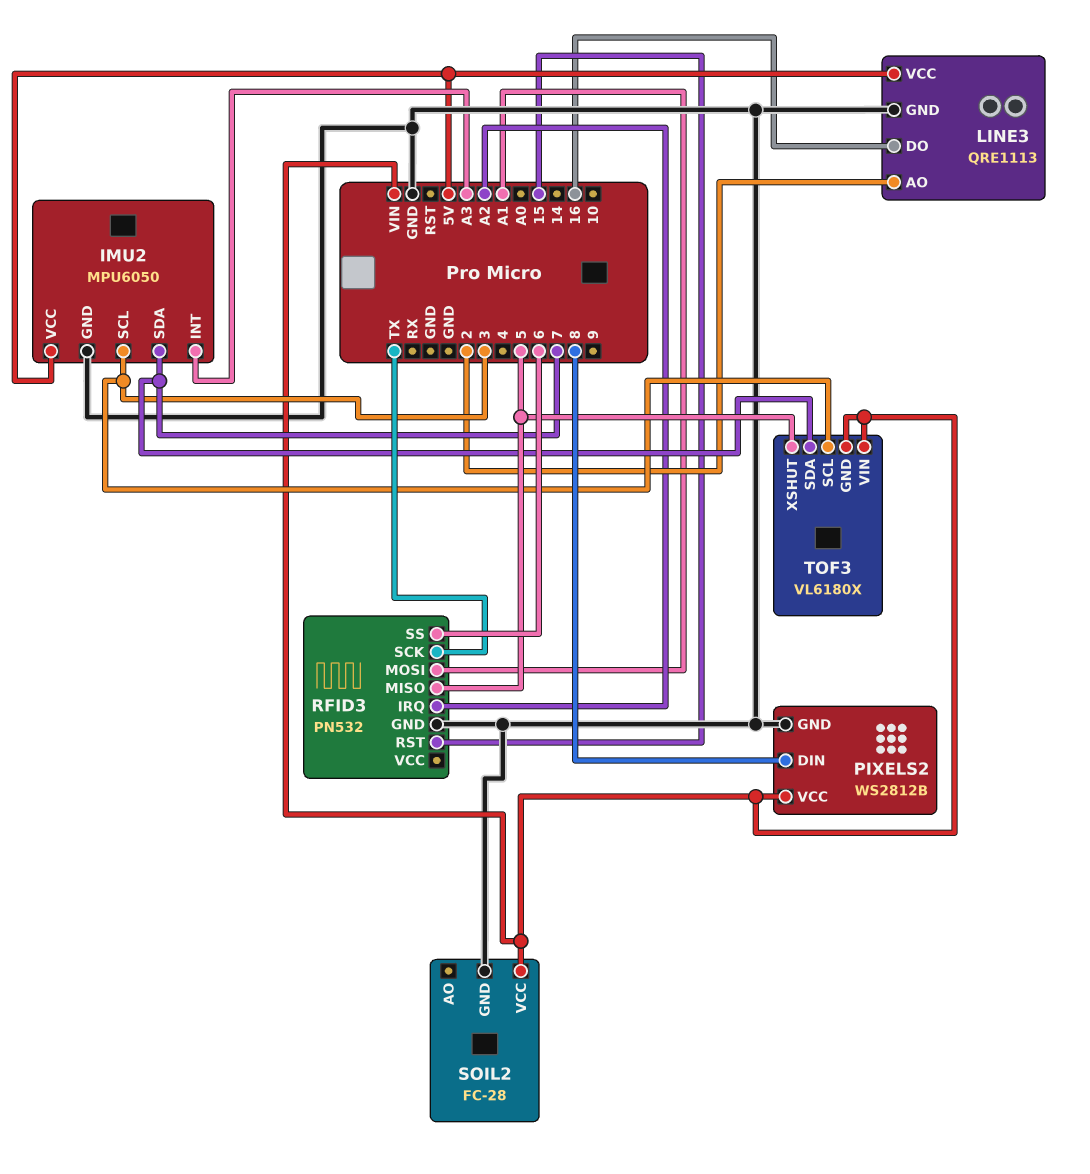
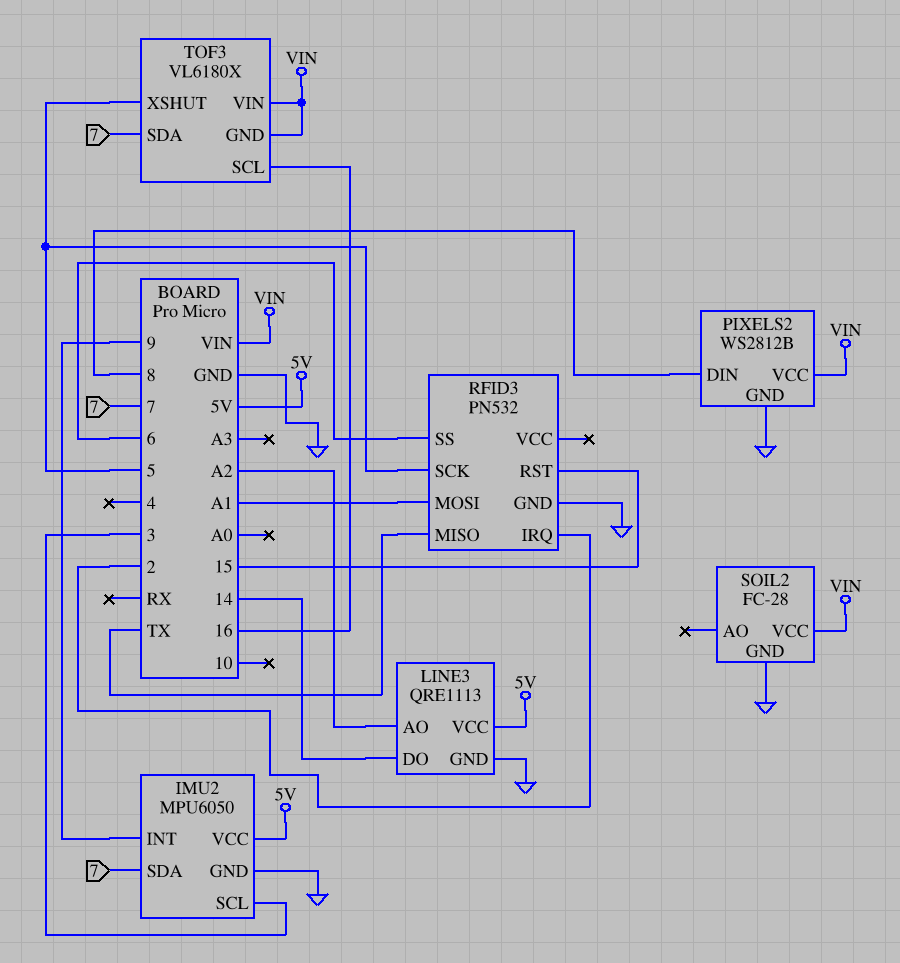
IMU2 pin INT: A3 -> 9
LINE3 pin AO: 2 -> A2
LINE3 pin DO: 16 -> 14
RFID3 pin IRQ: A2 -> 2
RFID3 pin MISO: 5 -> TX
RFID3 pin SCK: TX -> 5
TOF3 pin SCL: 3 -> 16

